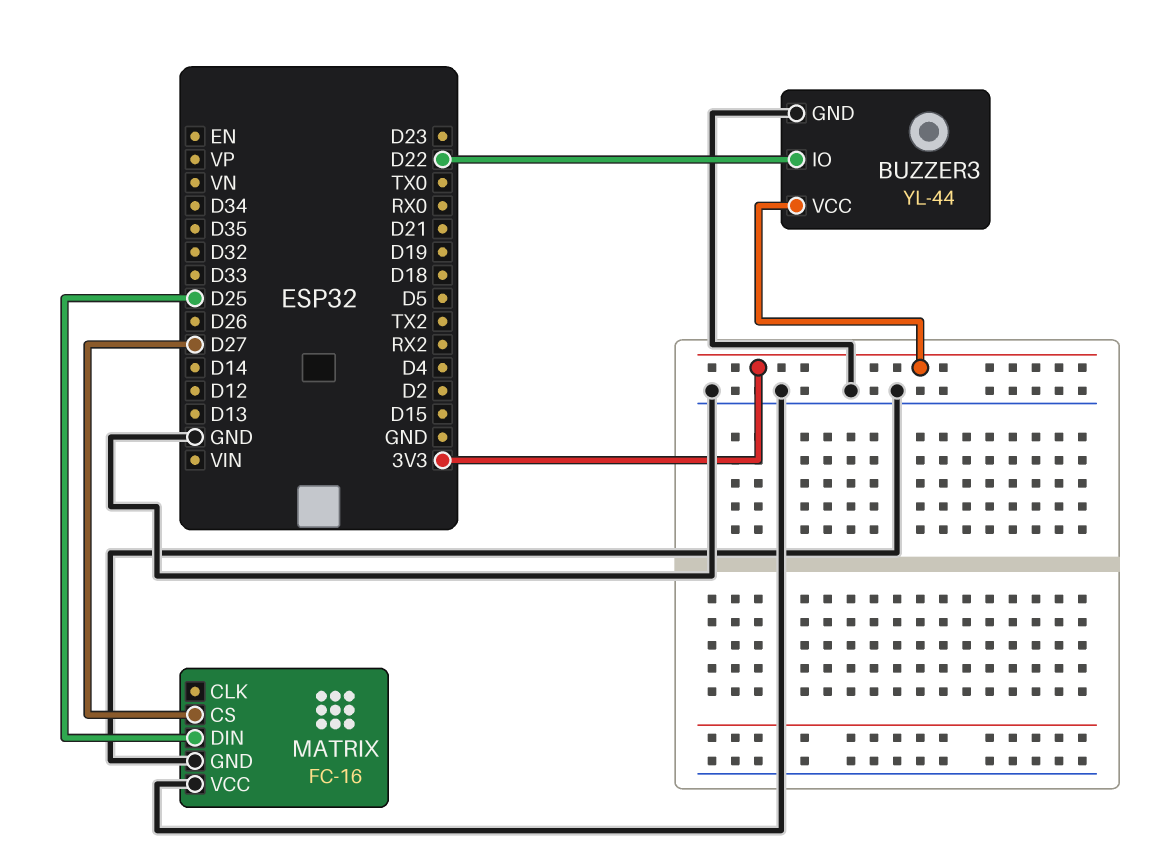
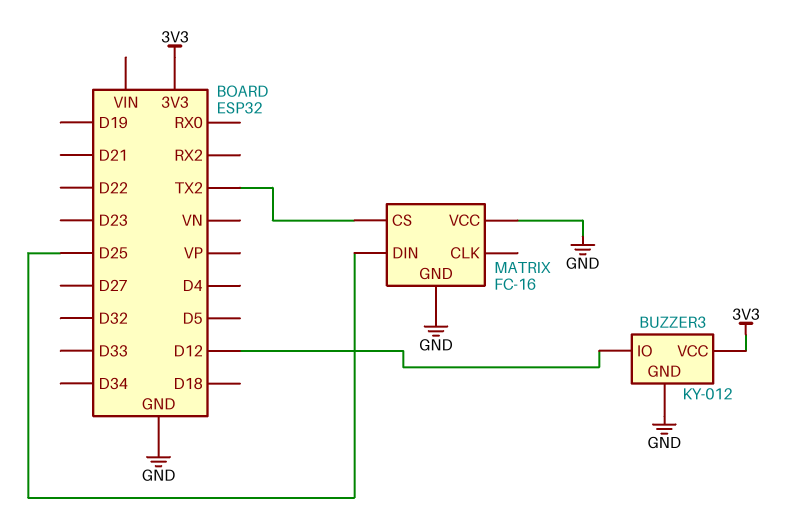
BUZZER3: YL-44 -> KY-012
BUZZER3 pin IO: D22 -> D12
MATRIX pin CS: D27 -> TX2

